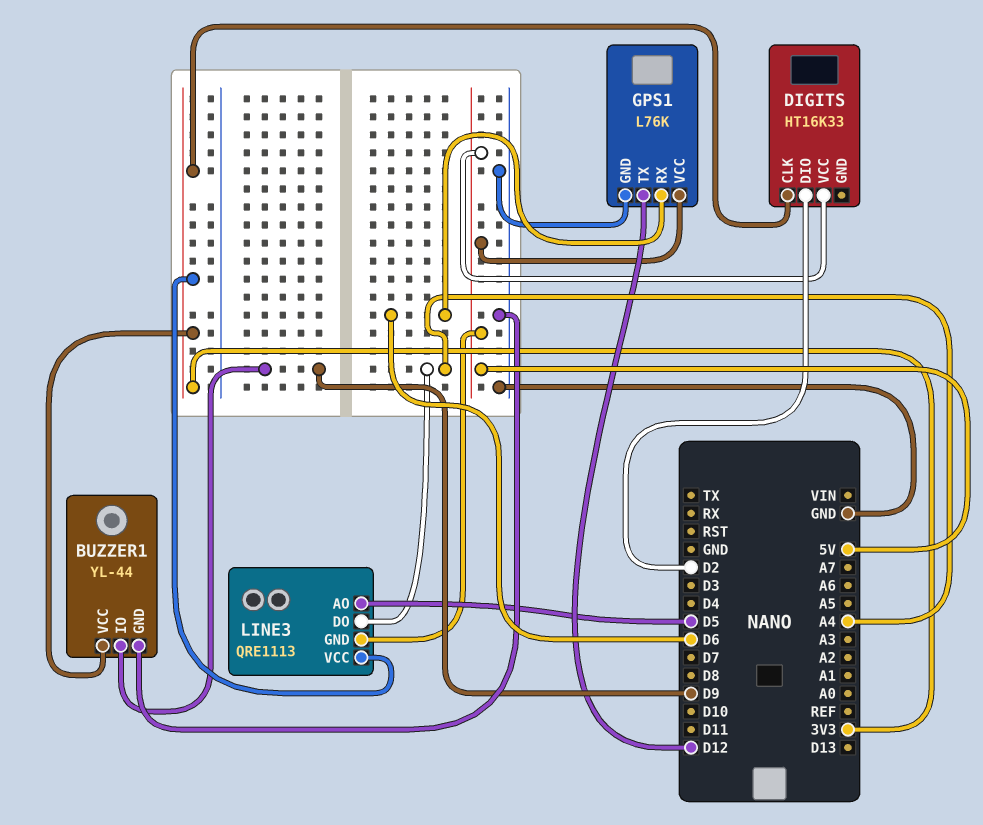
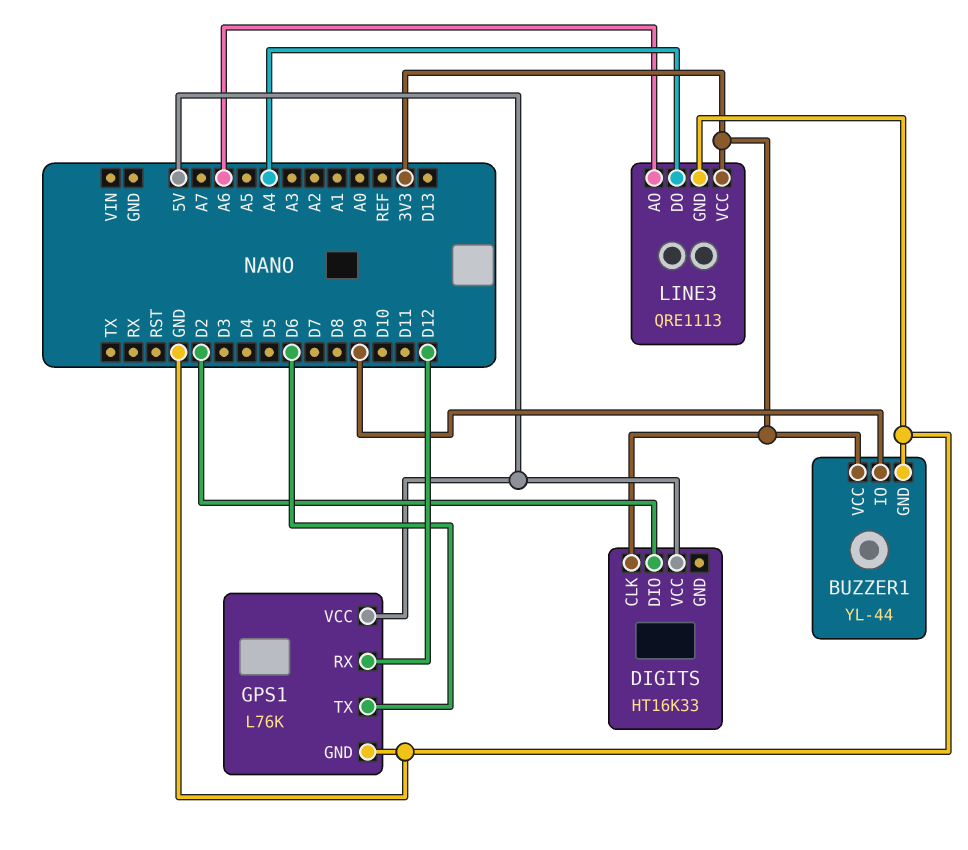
GPS1 pin RX: D6 -> D12
GPS1 pin TX: D12 -> D6
LINE3 pin AO: D5 -> A6
LINE3 pin GND: 5V -> GND

